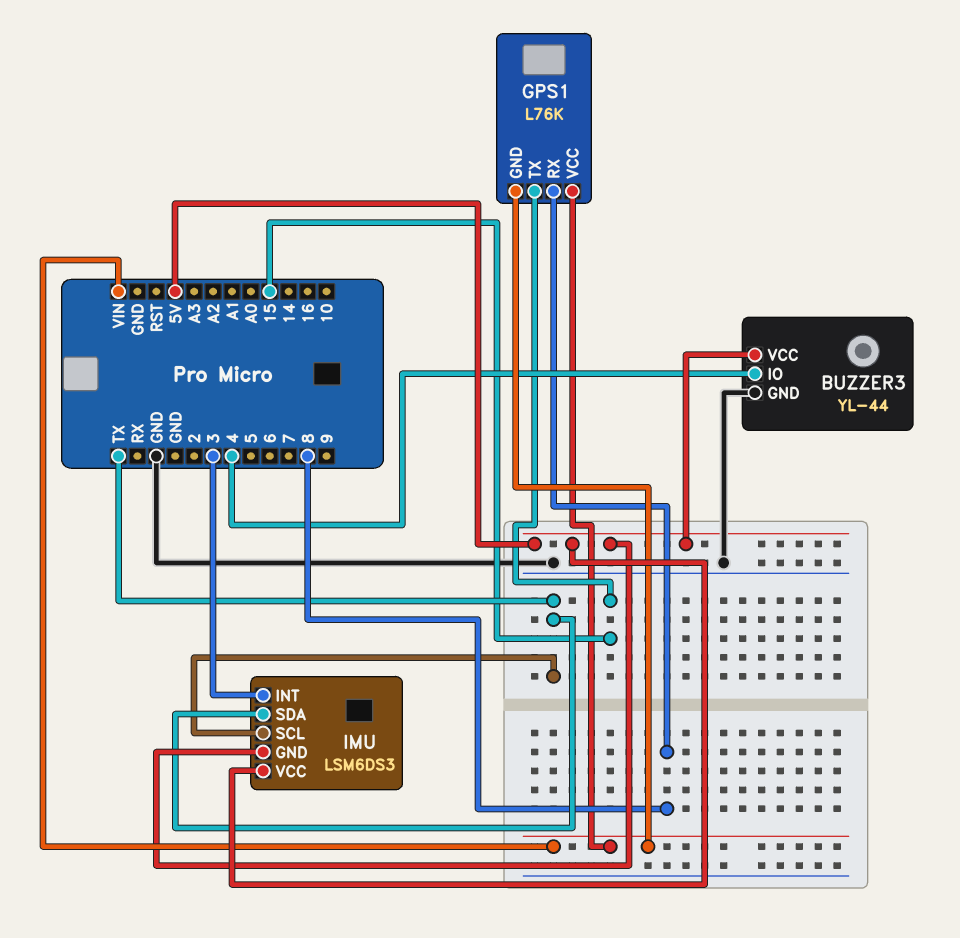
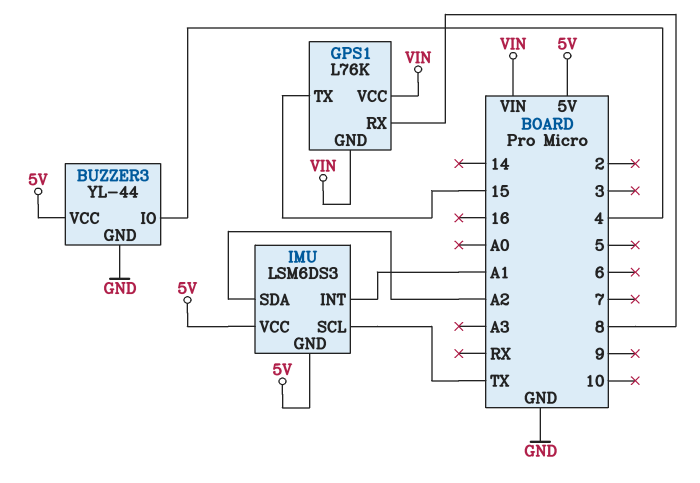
IMU pin INT: 3 -> A1
IMU pin SDA: TX -> A2

